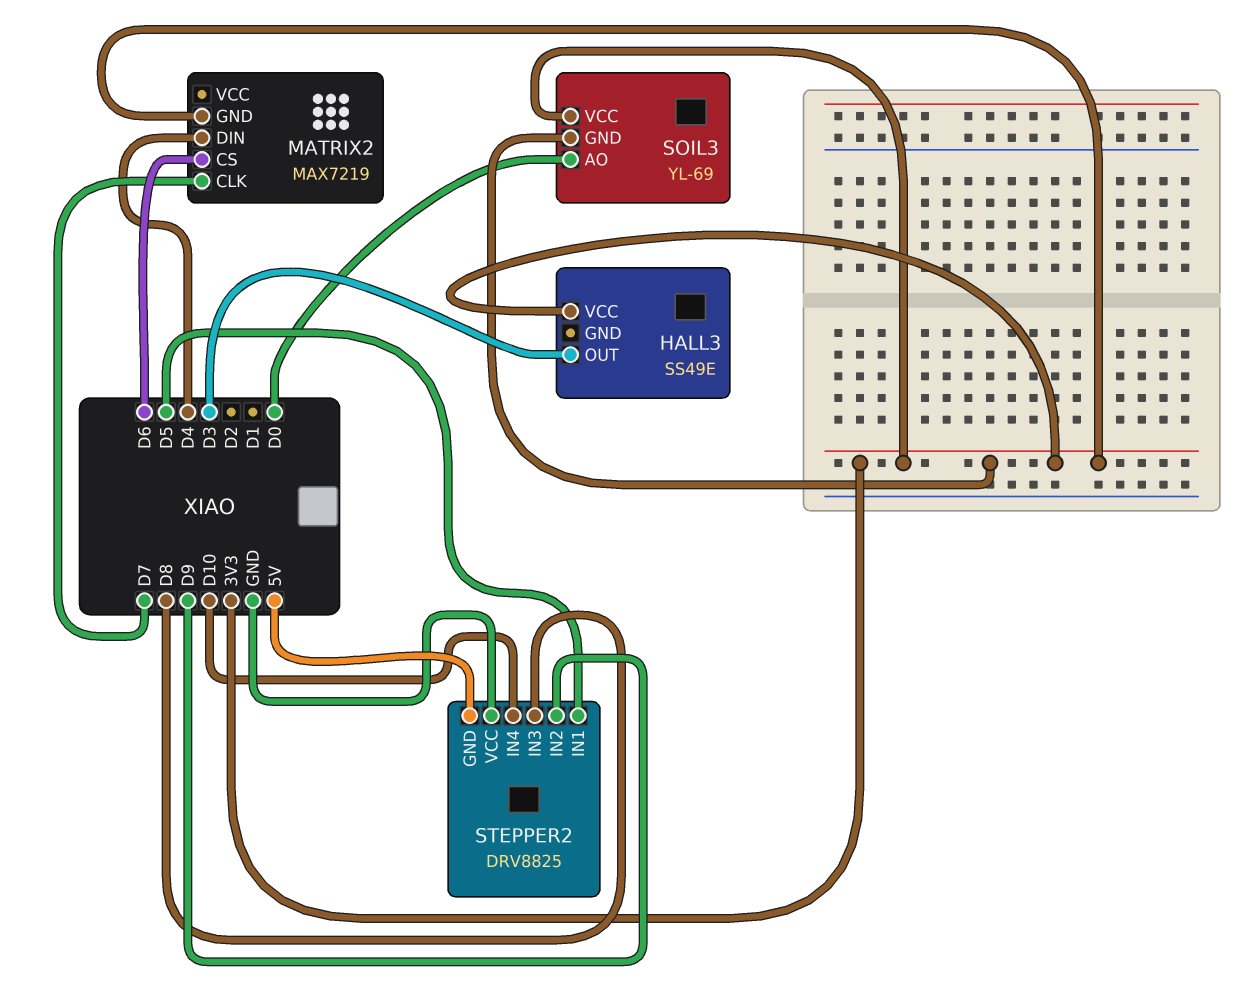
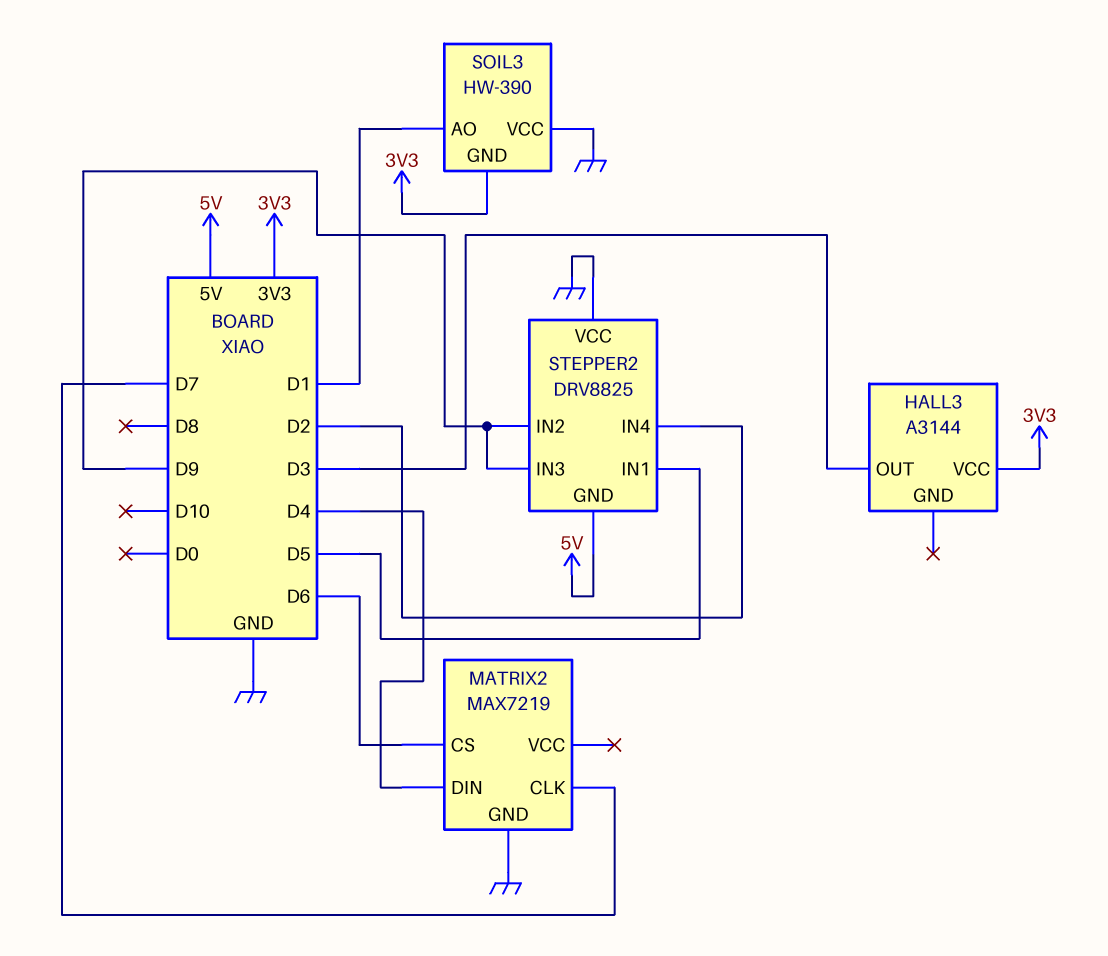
HALL3: SS49E -> A3144
MATRIX2 pin GND: 3V3 -> GND
SOIL3: YL-69 -> HW-390
SOIL3 pin AO: D0 -> D1
SOIL3 pin VCC: 3V3 -> GND
STEPPER2 pin IN3: D8 -> D9
STEPPER2 pin IN4: D10 -> D2

